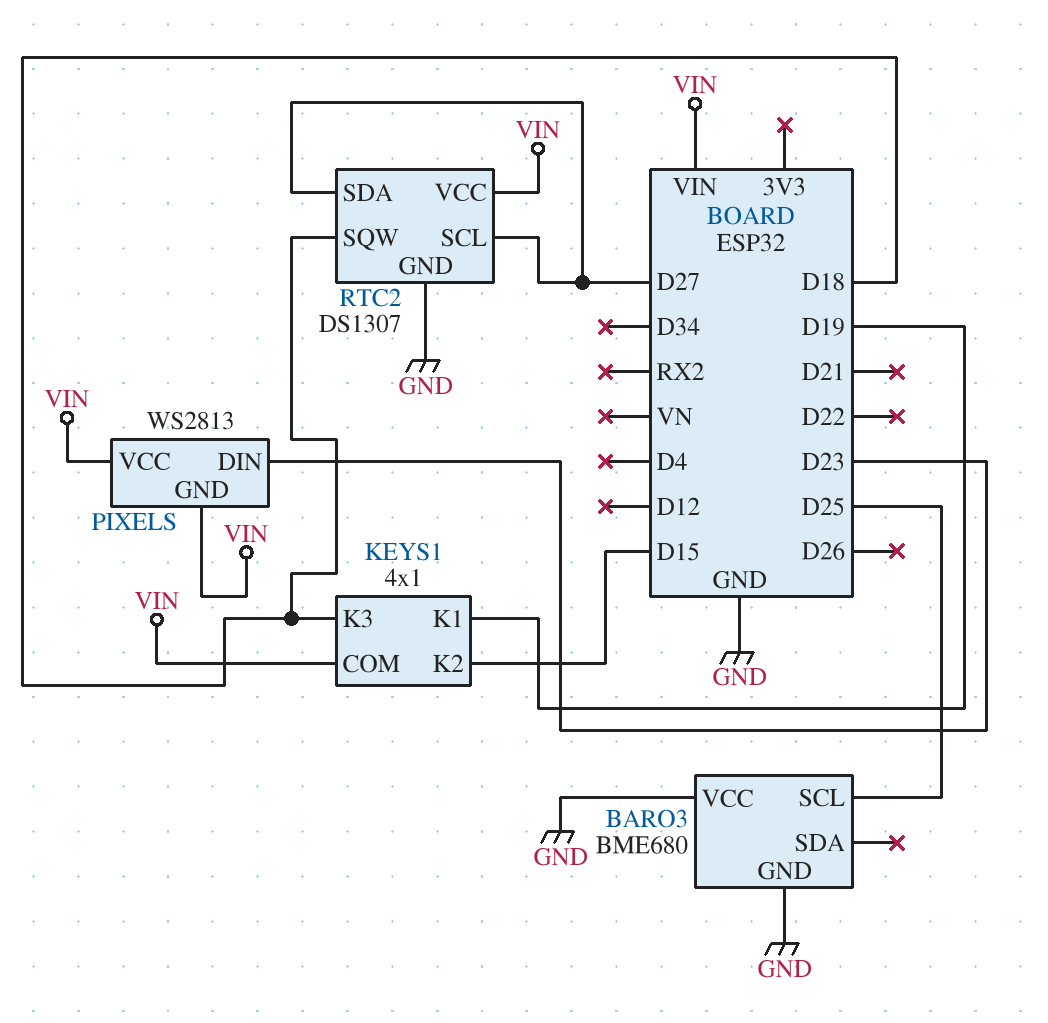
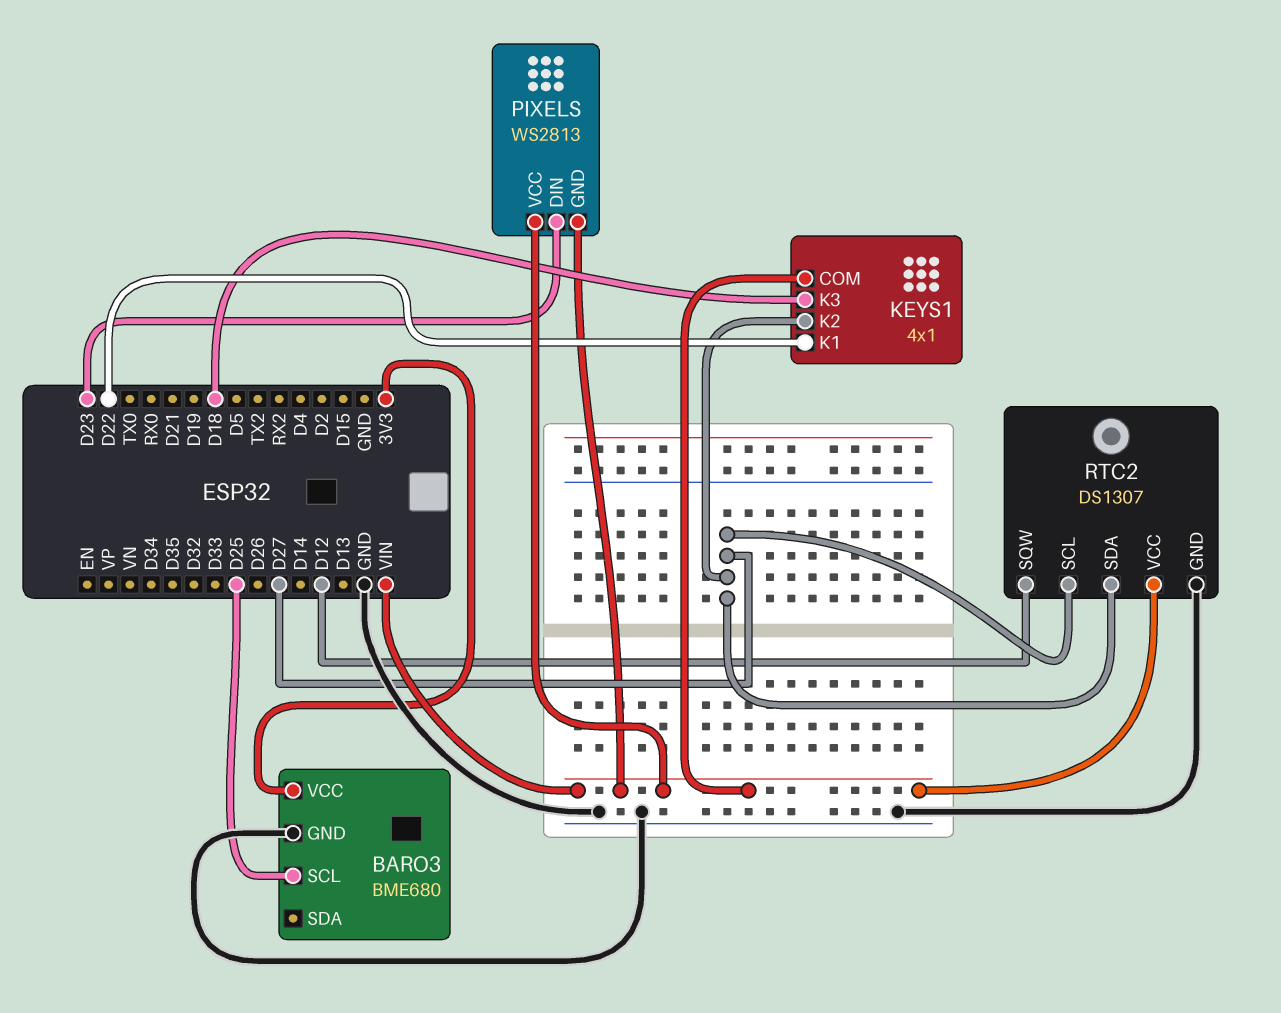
BARO3 pin VCC: GND -> 3V3
KEYS1 pin K1: D19 -> D22
KEYS1 pin K2: D15 -> D27
RTC2 pin SQW: D18 -> D12

